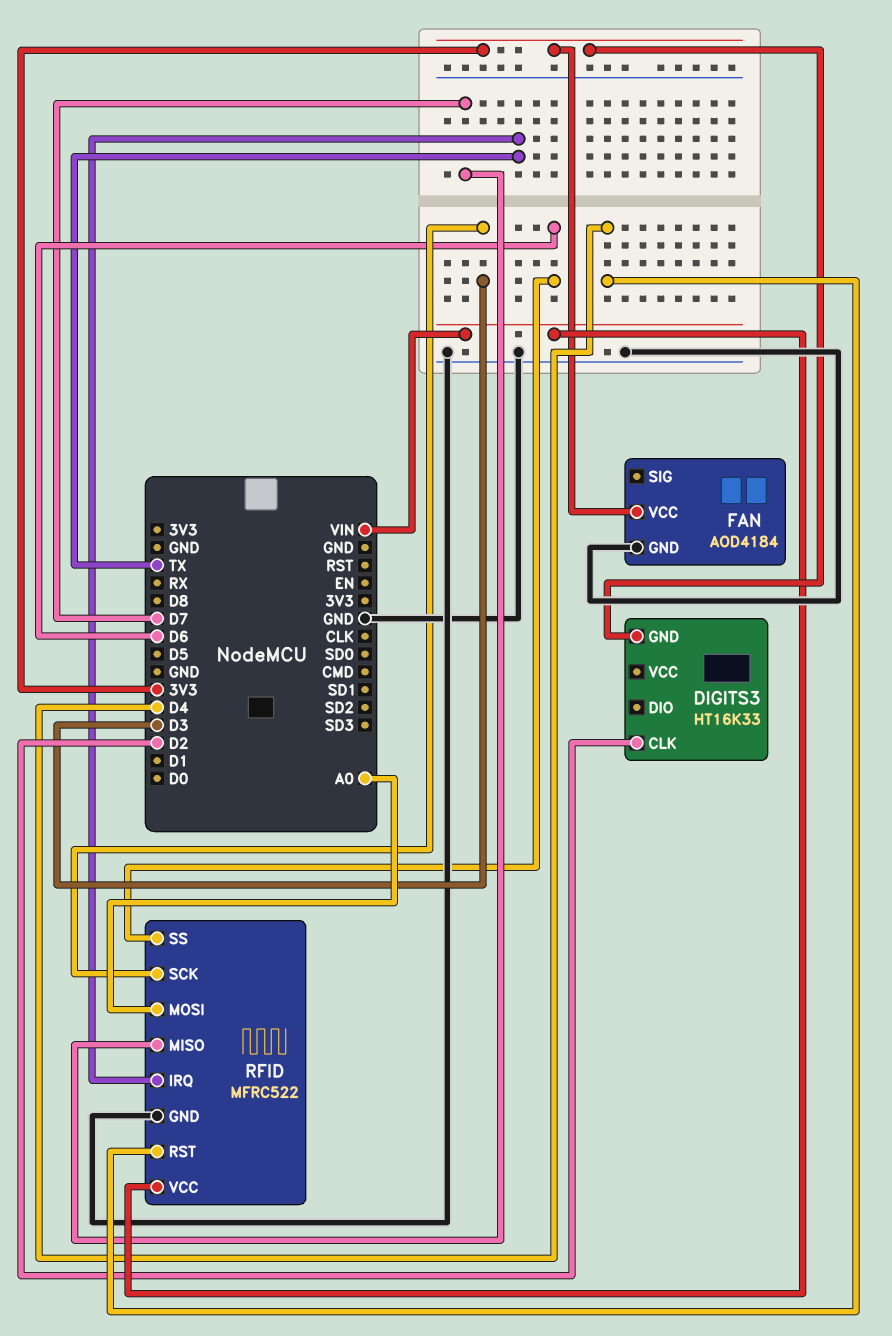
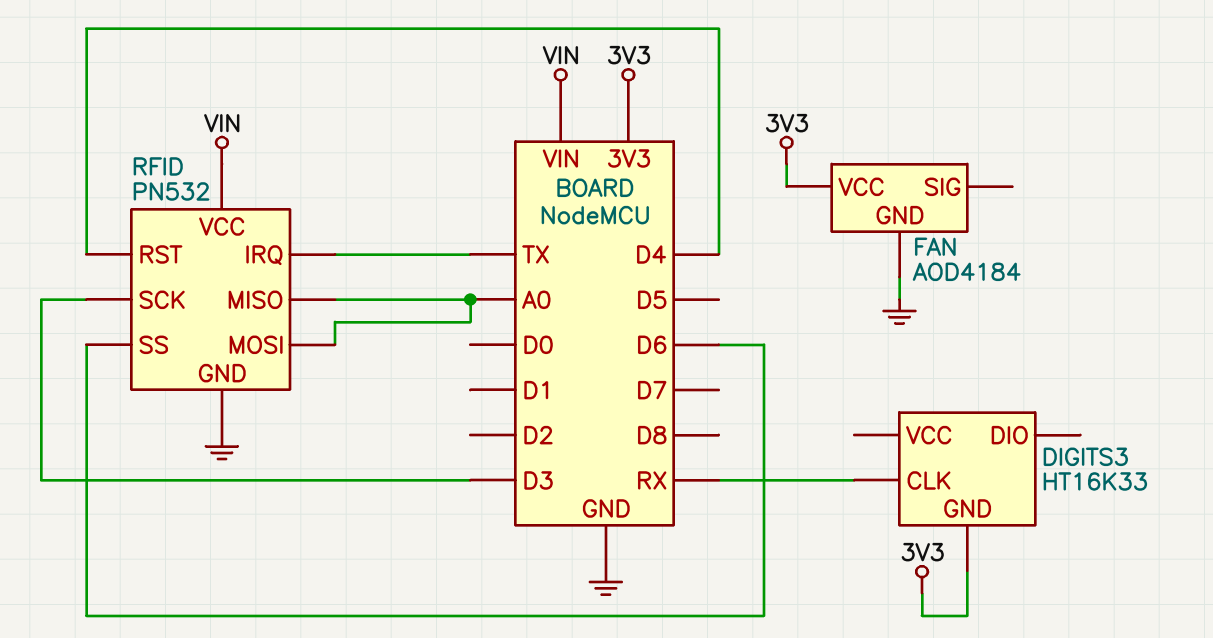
DIGITS3 pin CLK: D2 -> RX
RFID: MFRC522 -> PN532
RFID pin MISO: D7 -> A0

